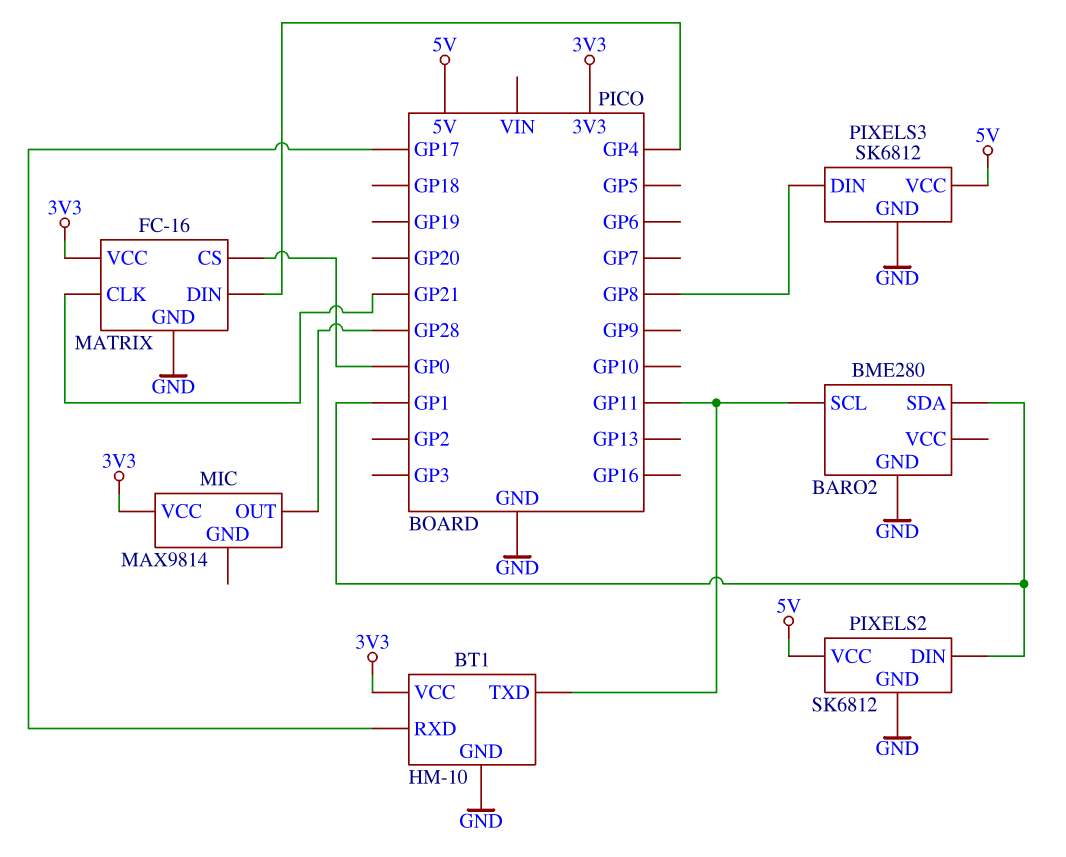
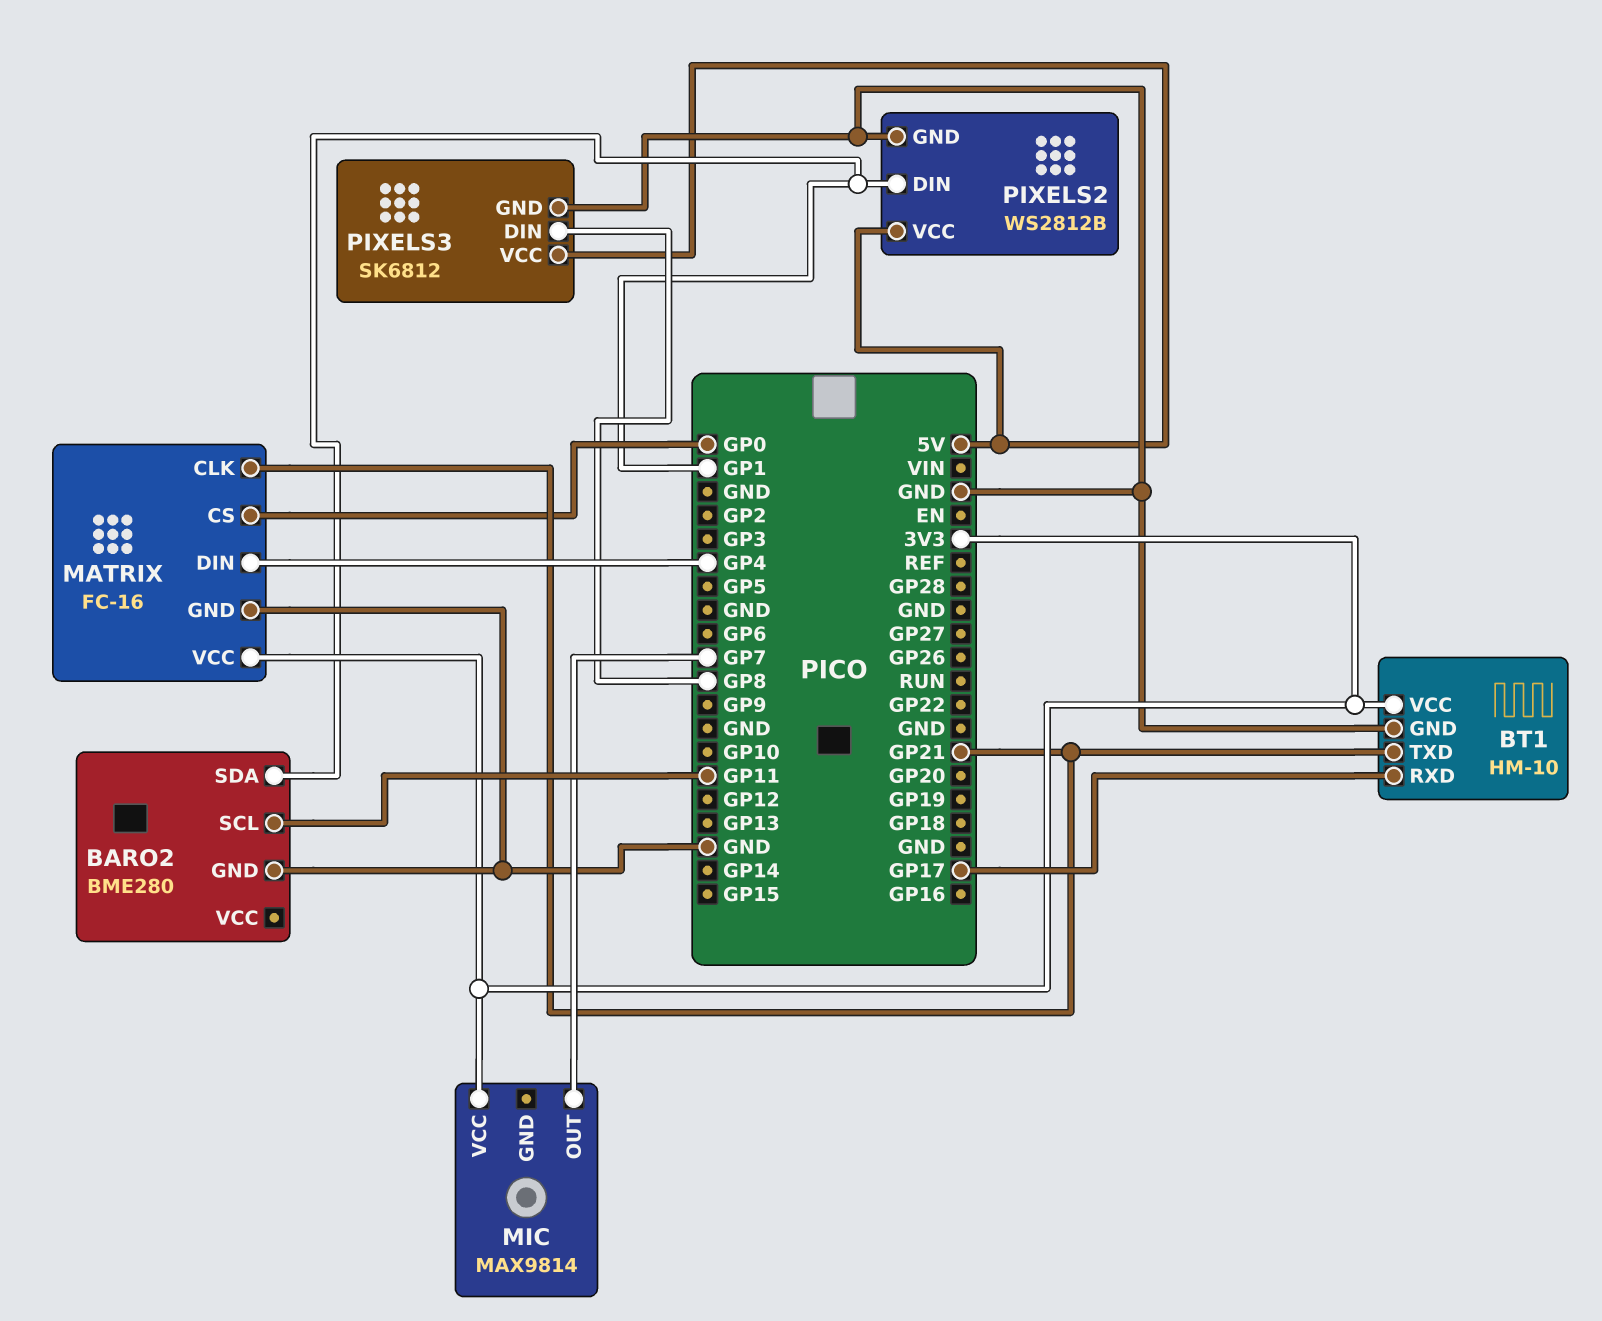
BT1 pin TXD: GP11 -> GP21
MIC pin OUT: GP28 -> GP7
PIXELS2: SK6812 -> WS2812B

